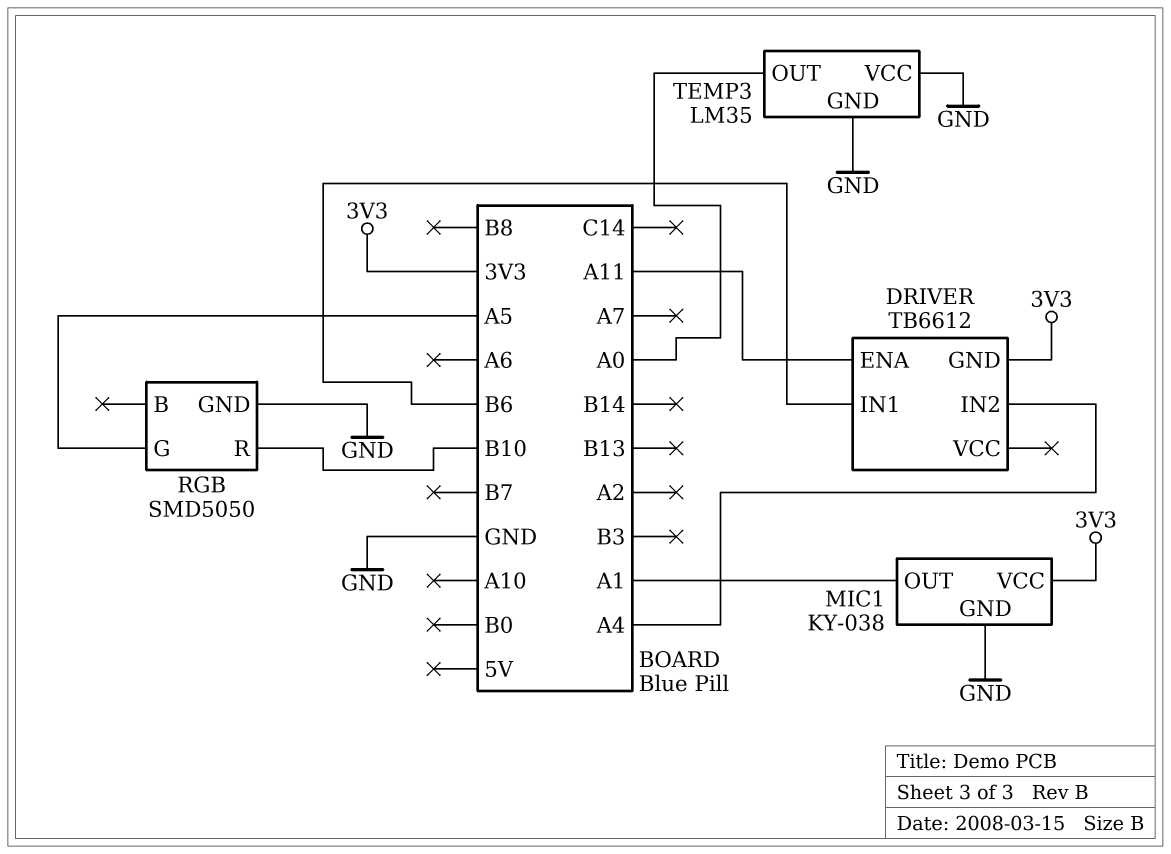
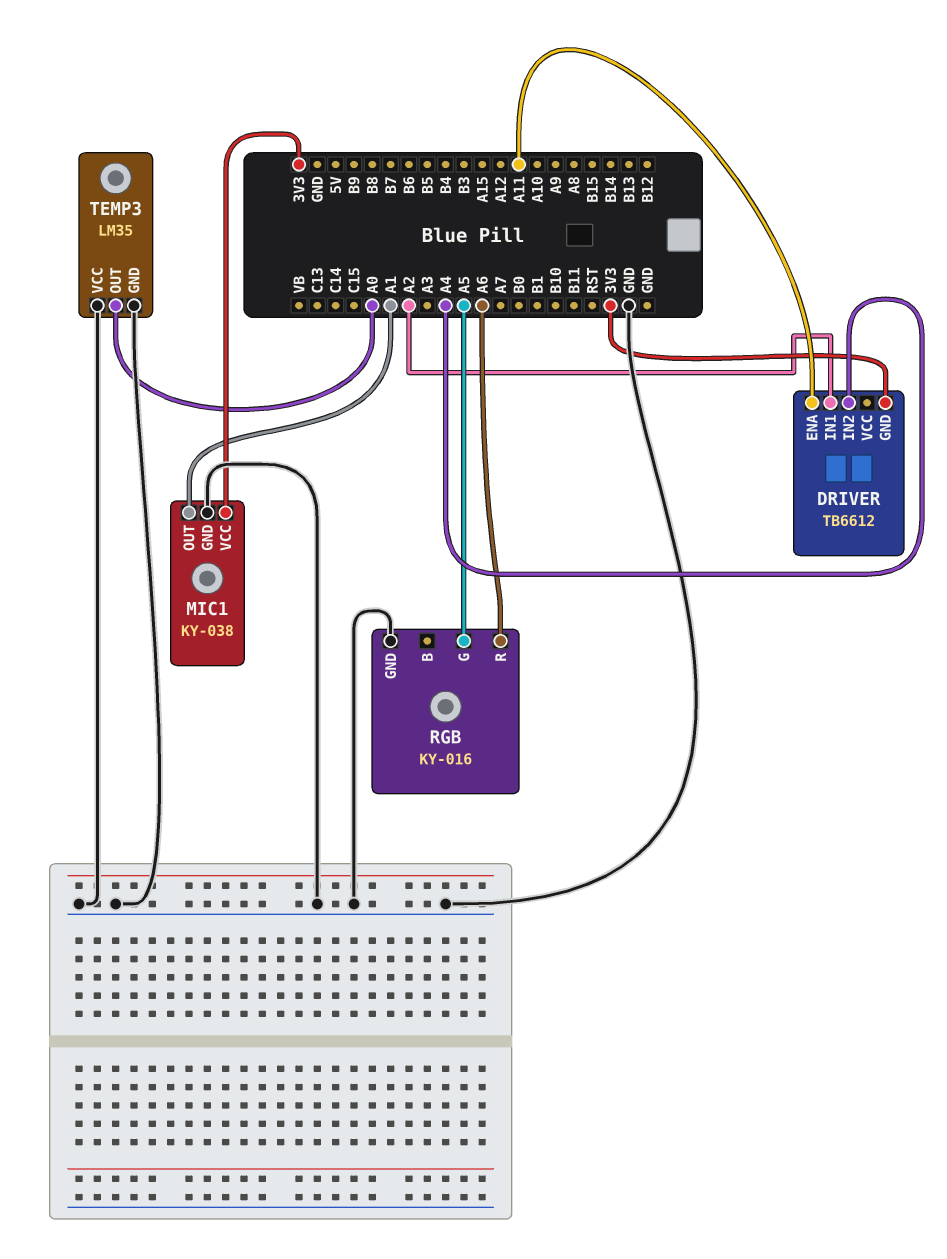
DRIVER pin IN1: B6 -> A2
RGB: SMD5050 -> KY-016
RGB pin R: B10 -> A6

